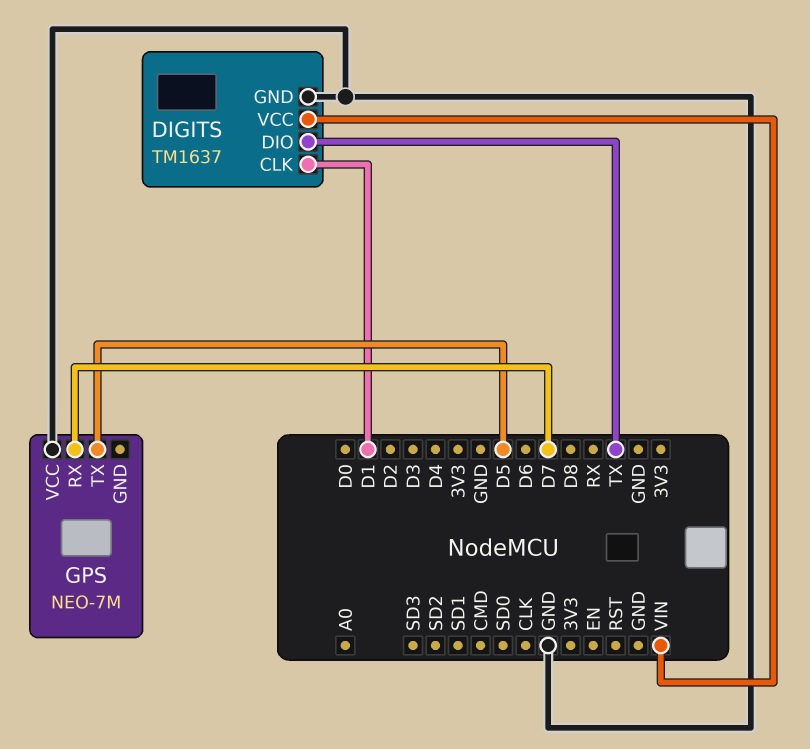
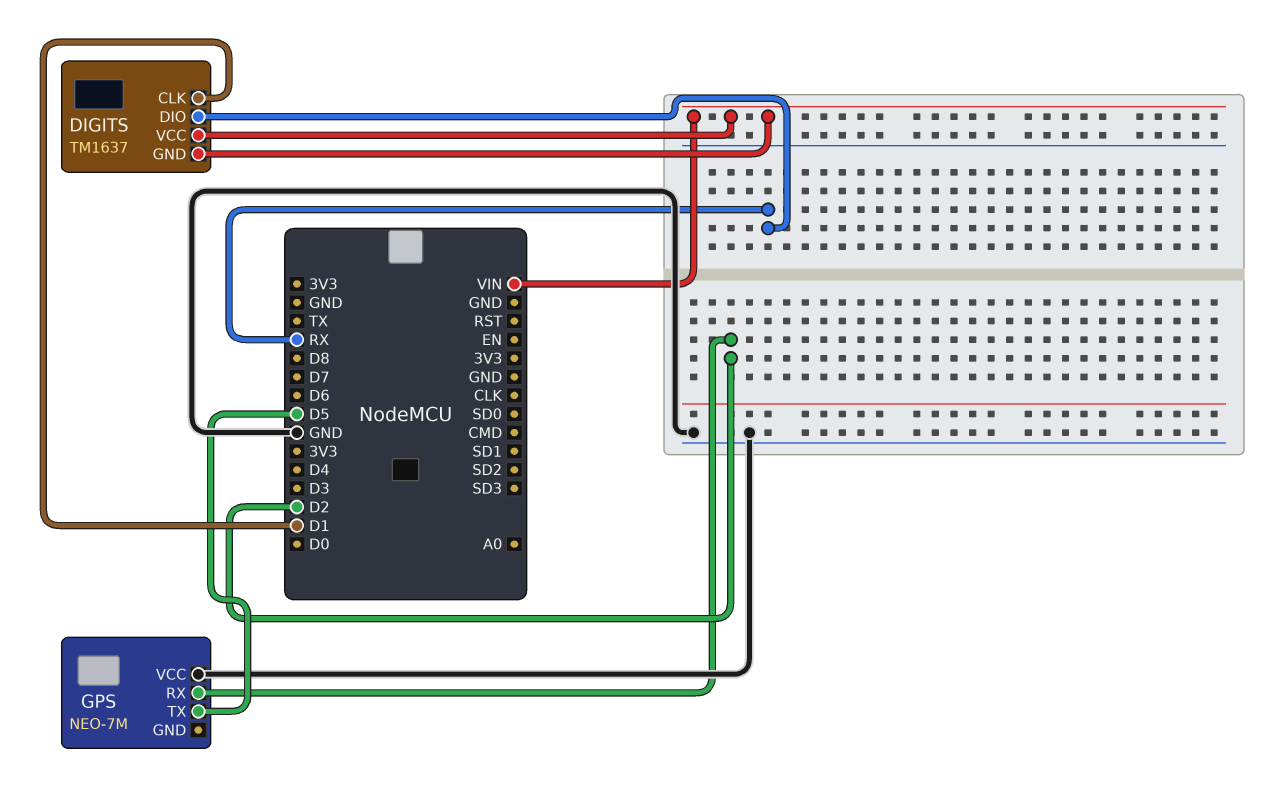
DIGITS pin DIO: TX -> RX
DIGITS pin GND: GND -> VIN
GPS pin RX: D7 -> D2

